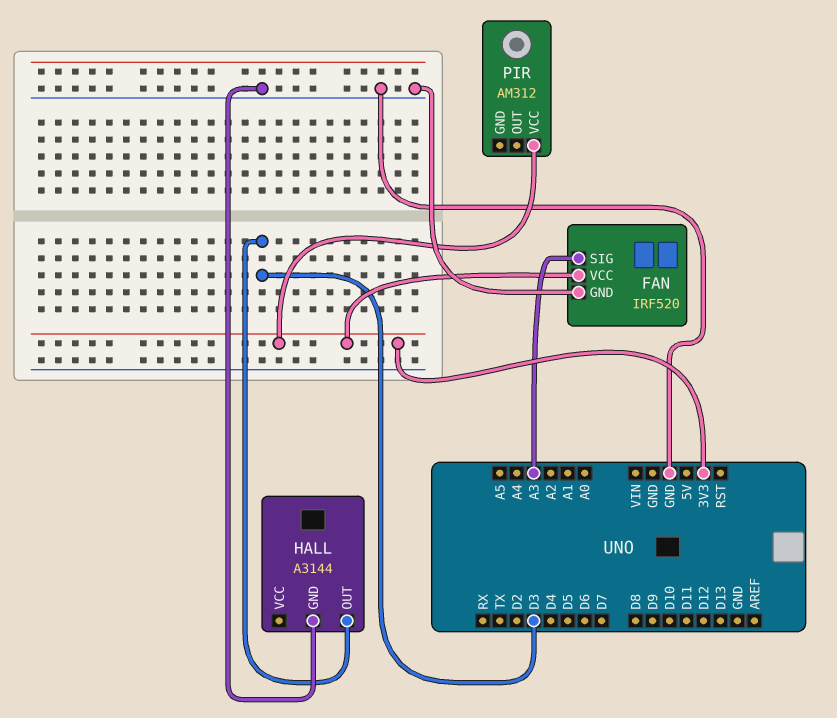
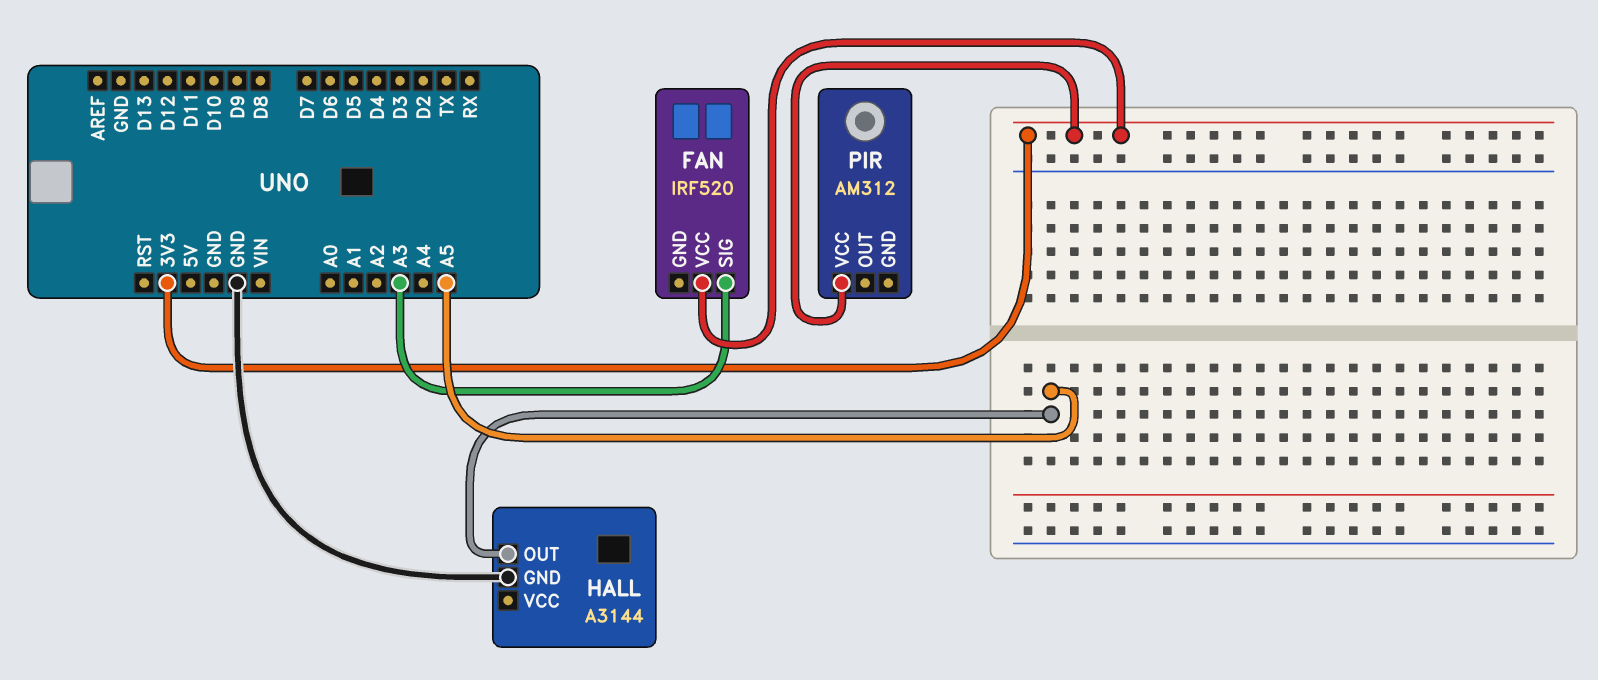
FAN pin GND: GND -> none
HALL pin OUT: D3 -> A5

